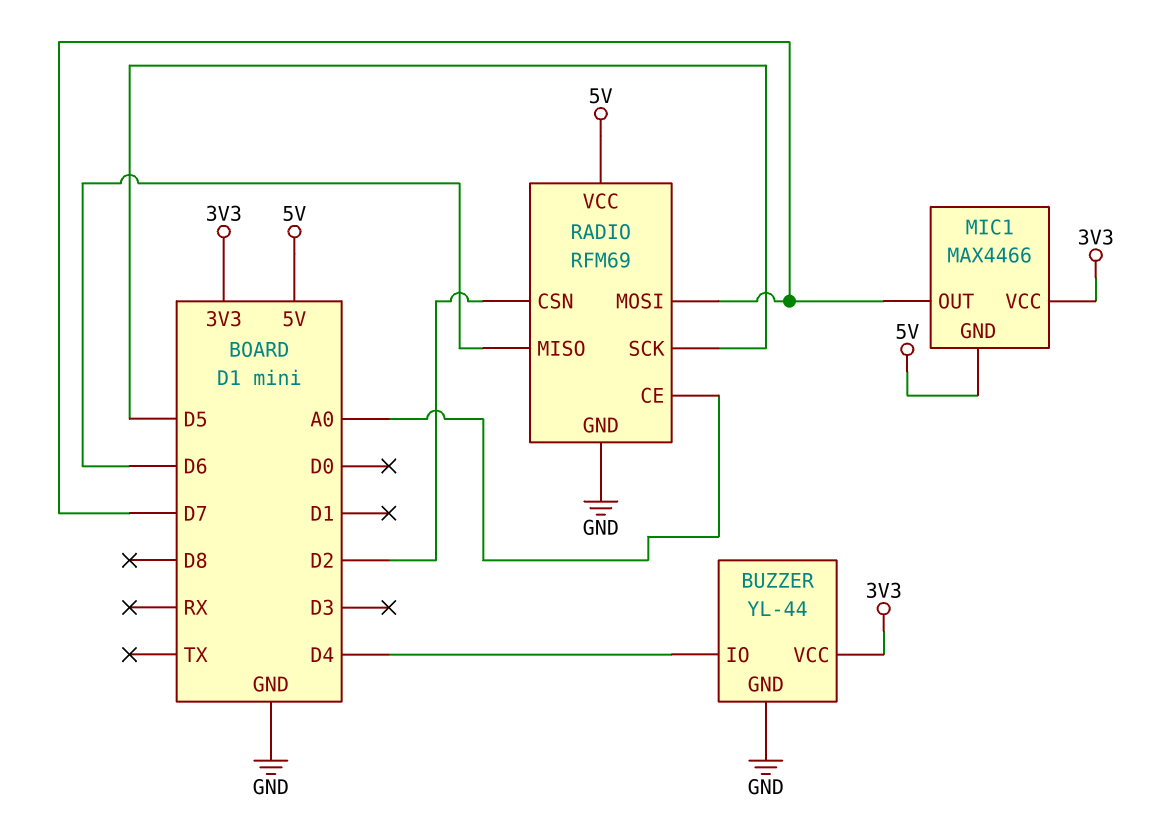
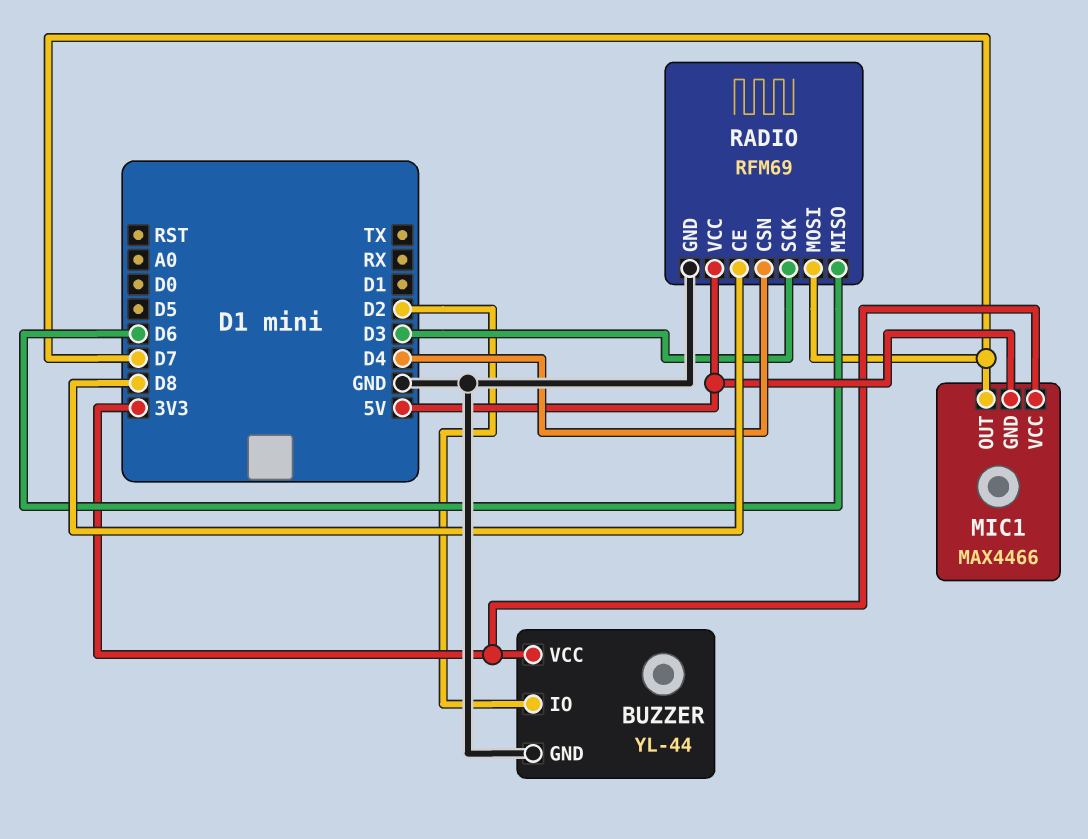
BUZZER pin IO: D4 -> D2
RADIO pin CE: A0 -> D8
RADIO pin CSN: D2 -> D4
RADIO pin SCK: D5 -> D3

